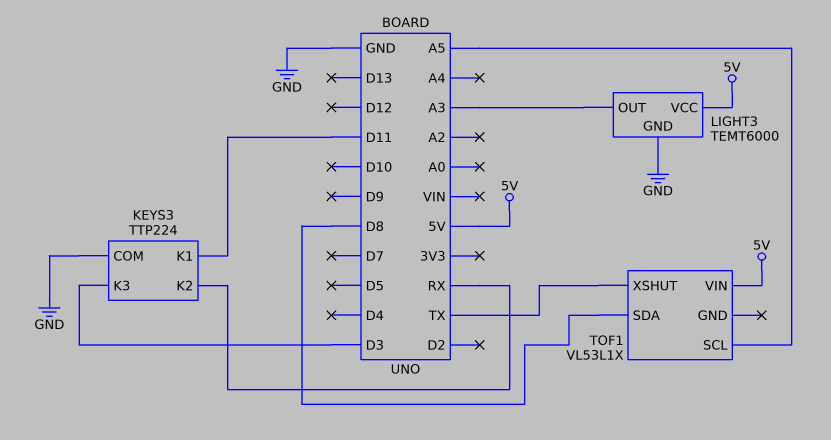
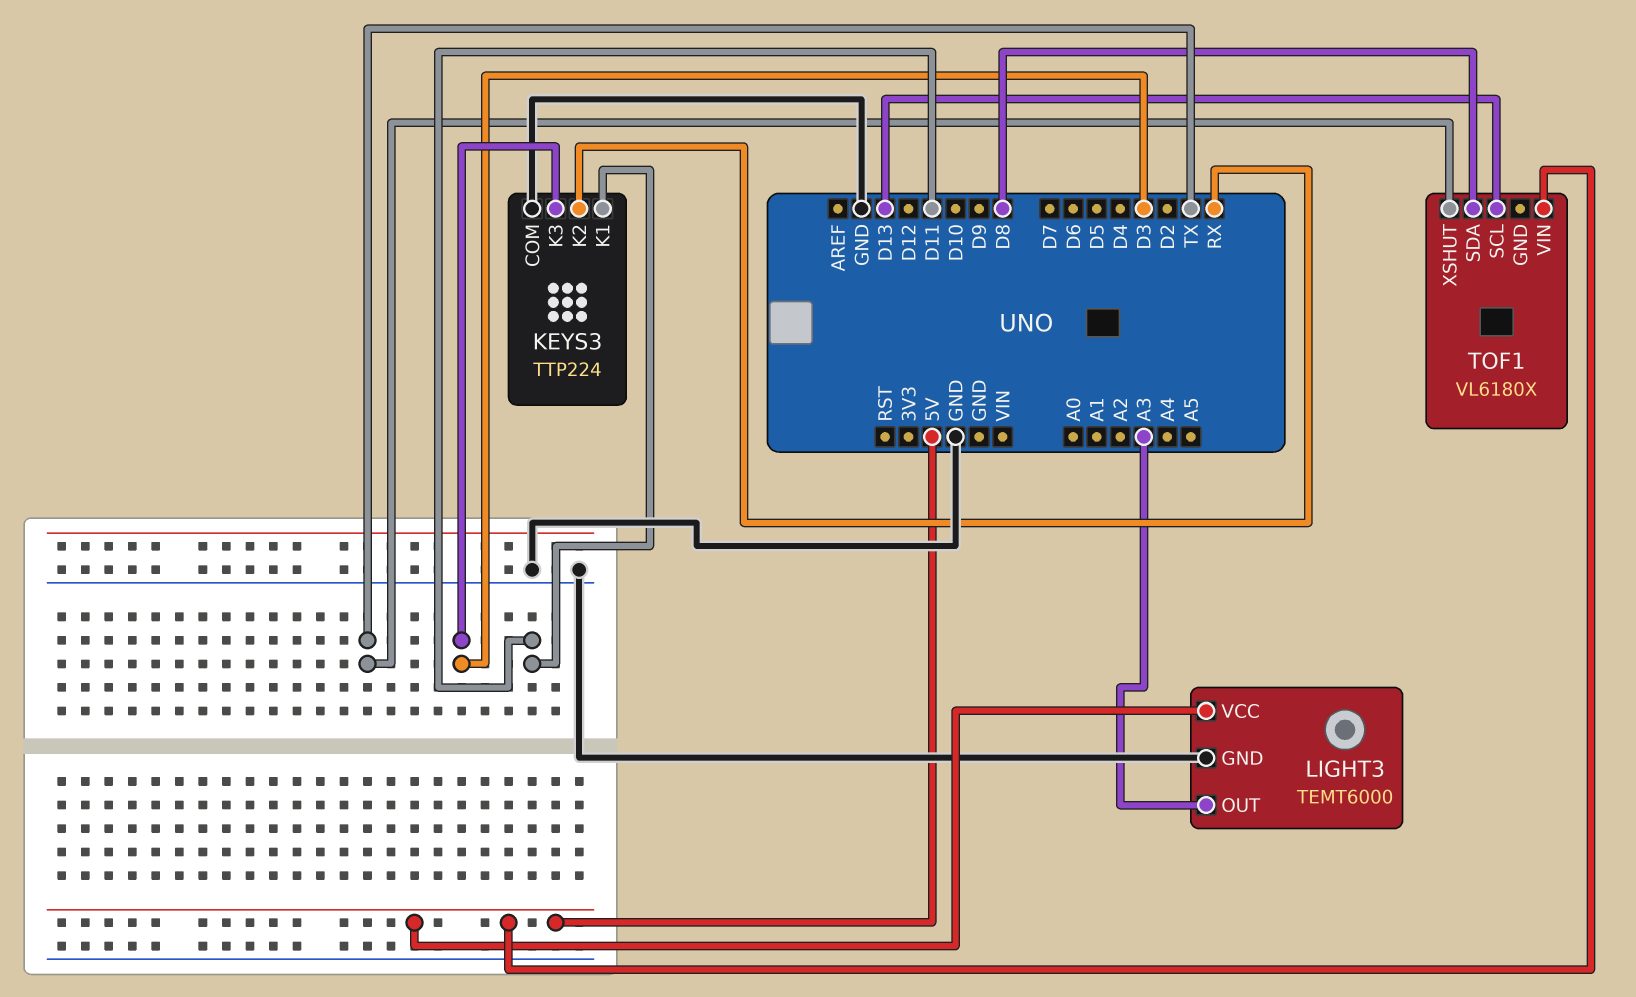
TOF1: VL53L1X -> VL6180X
TOF1 pin SCL: A5 -> D13

